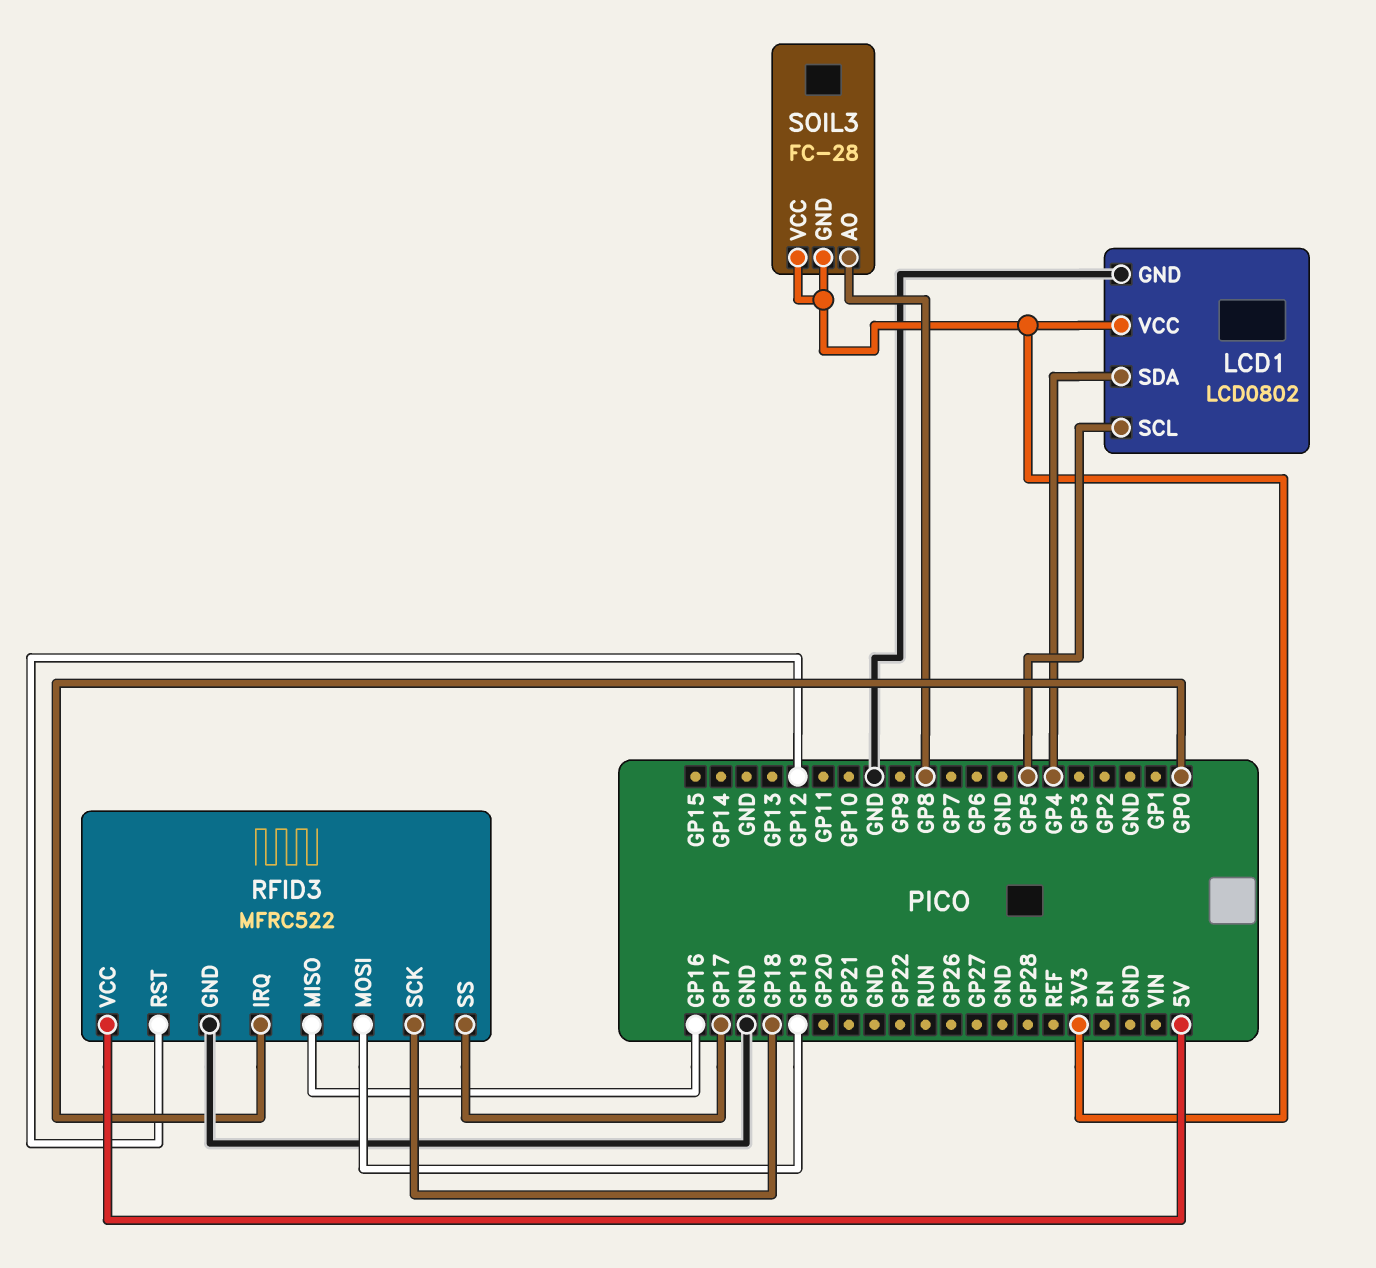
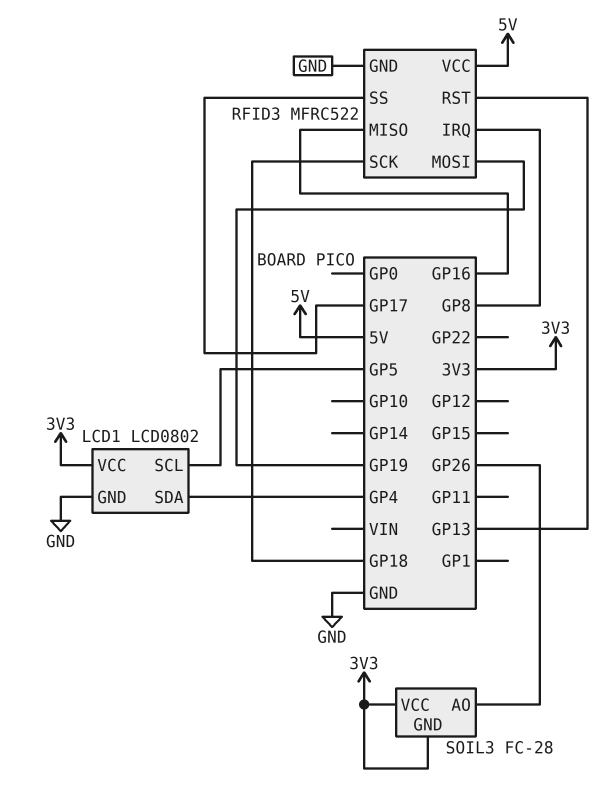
RFID3 pin IRQ: GP0 -> GP8
RFID3 pin RST: GP12 -> GP13
SOIL3 pin AO: GP8 -> GP26

